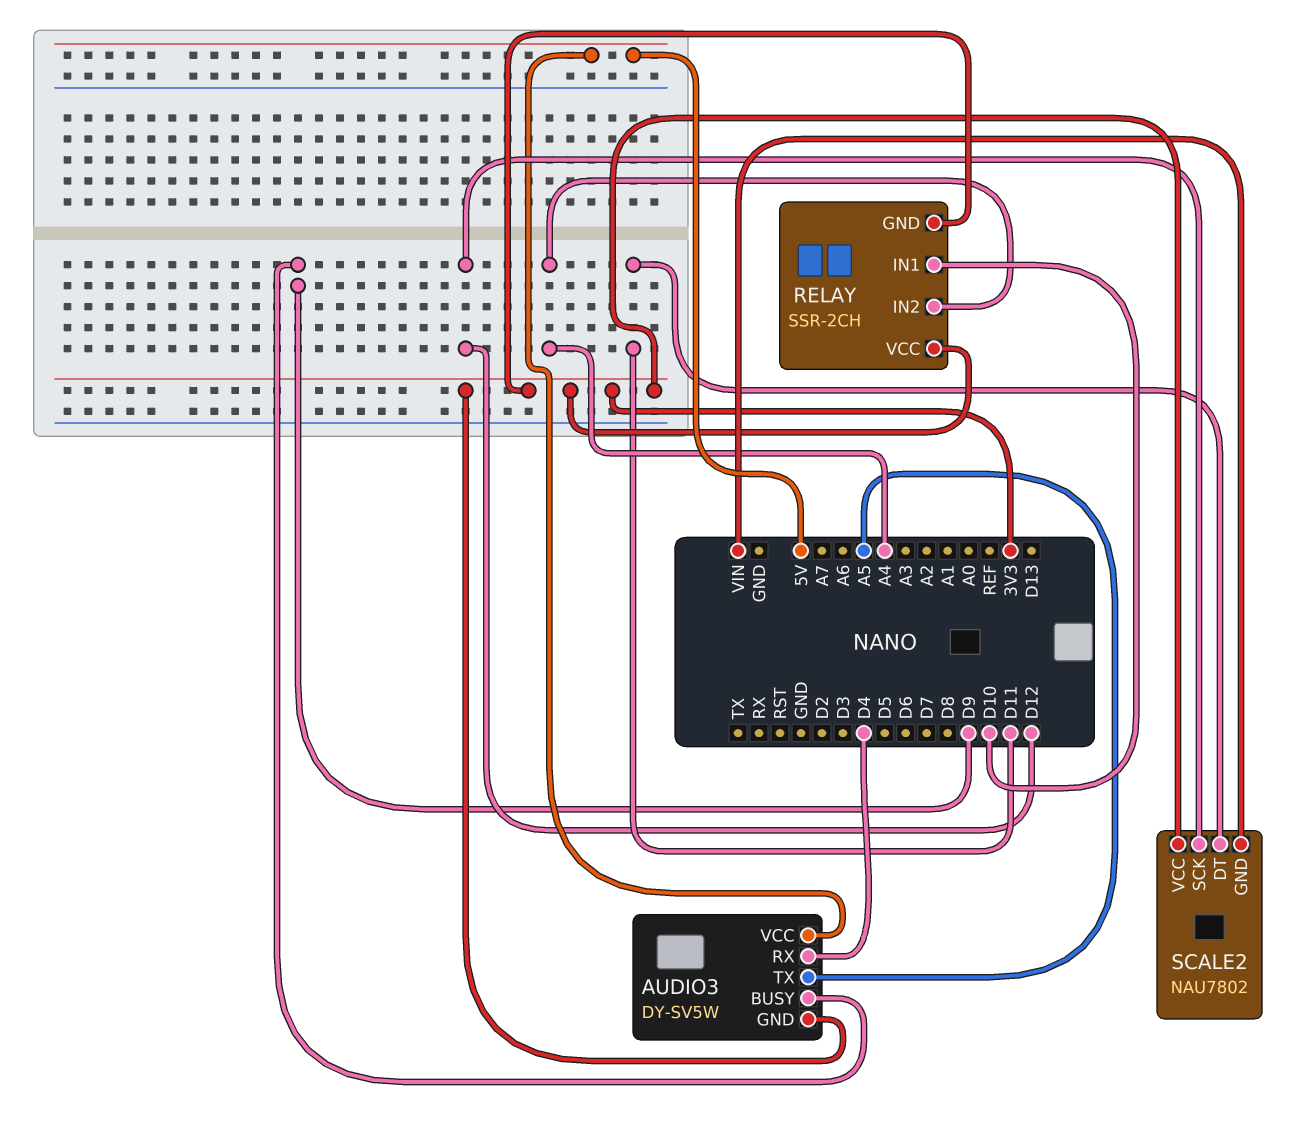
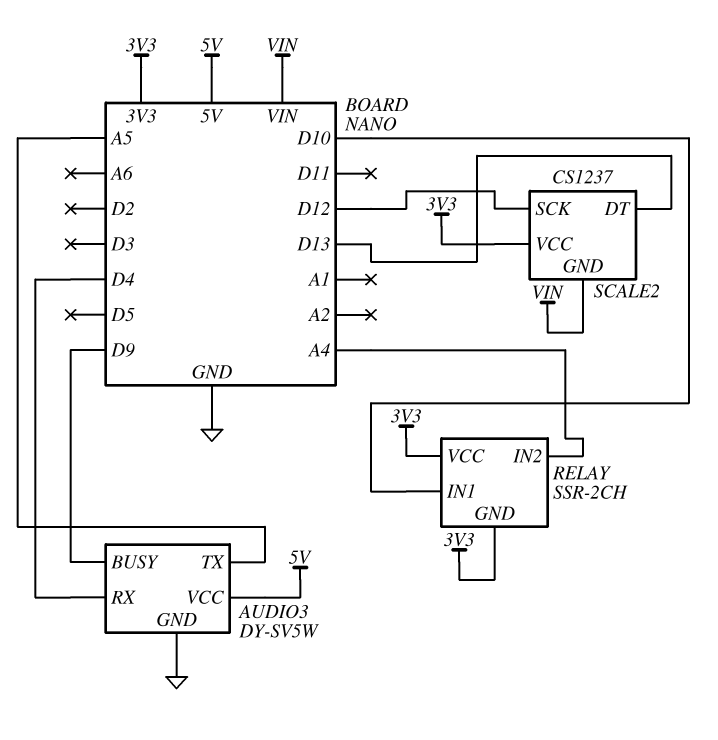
AUDIO3 pin GND: 3V3 -> GND
SCALE2: NAU7802 -> CS1237
SCALE2 pin DT: D11 -> D13

